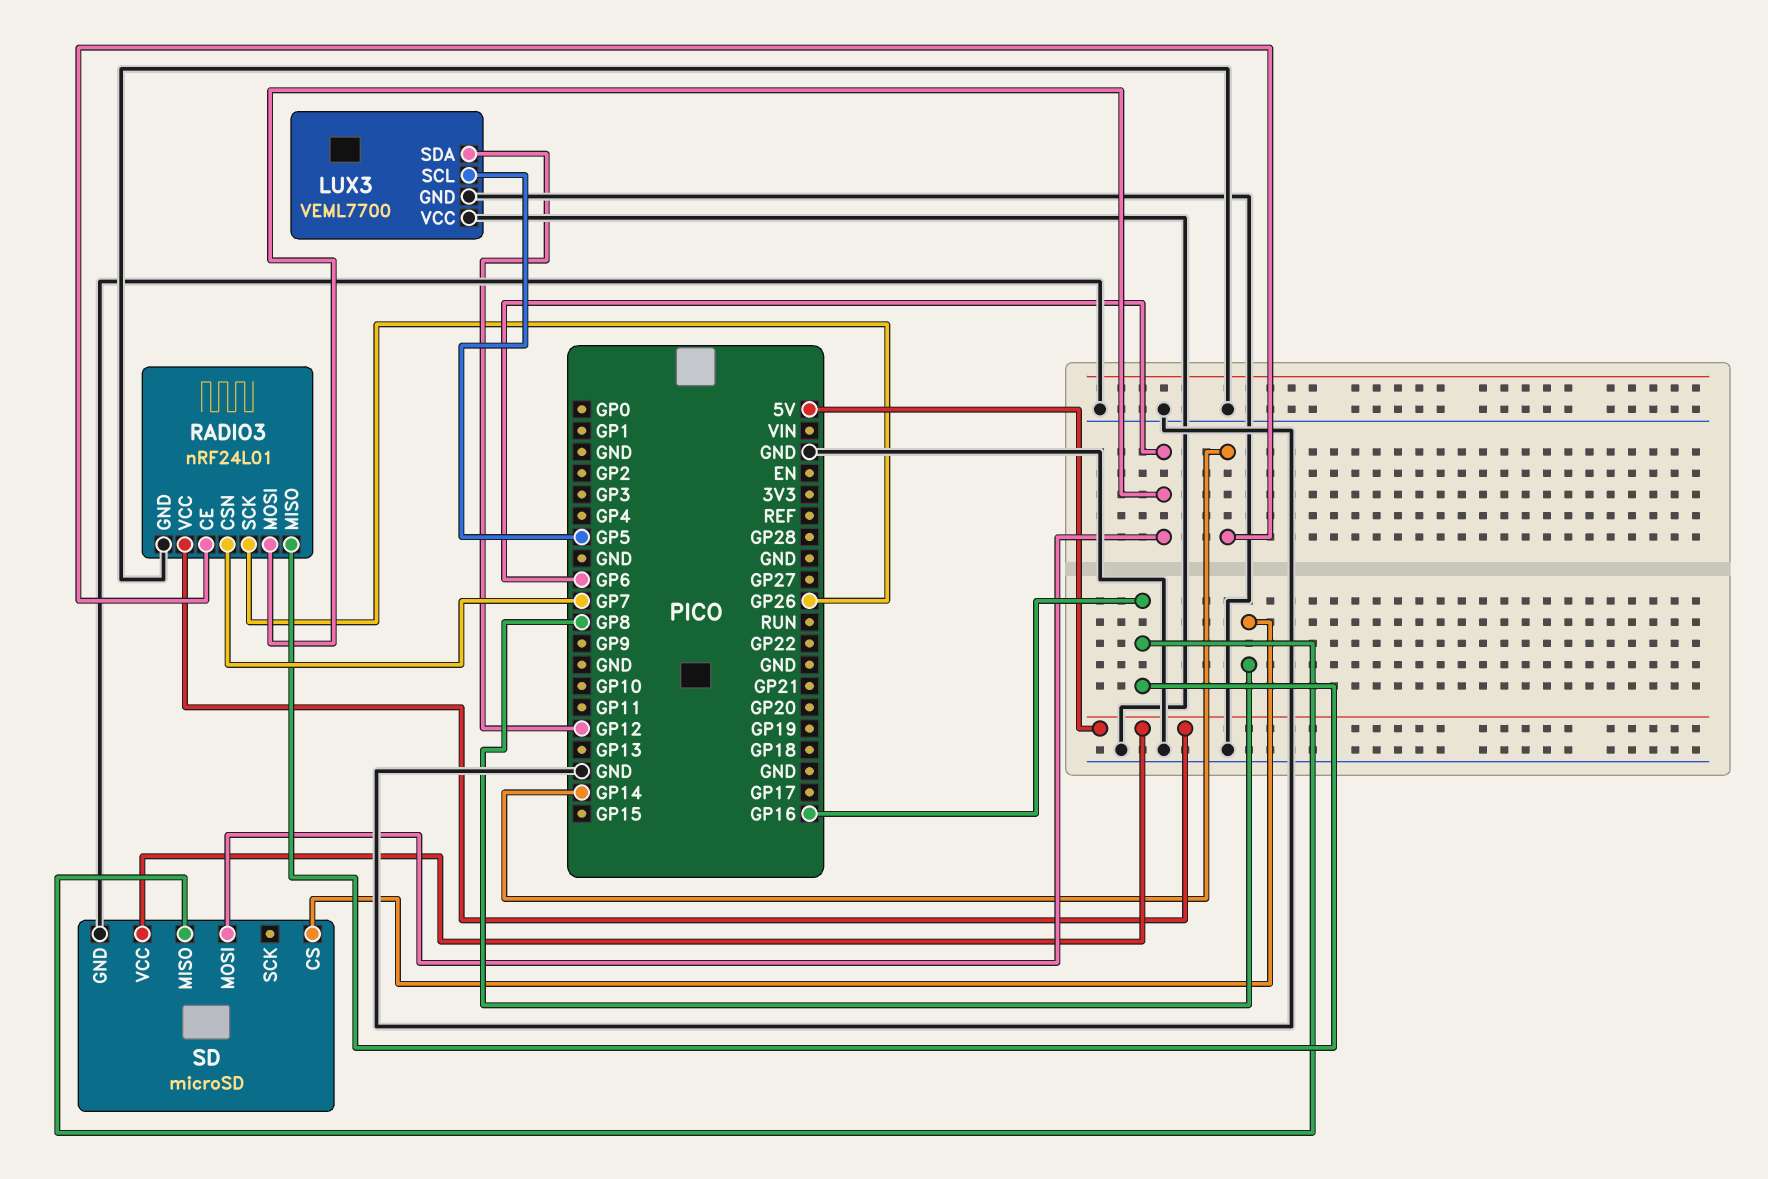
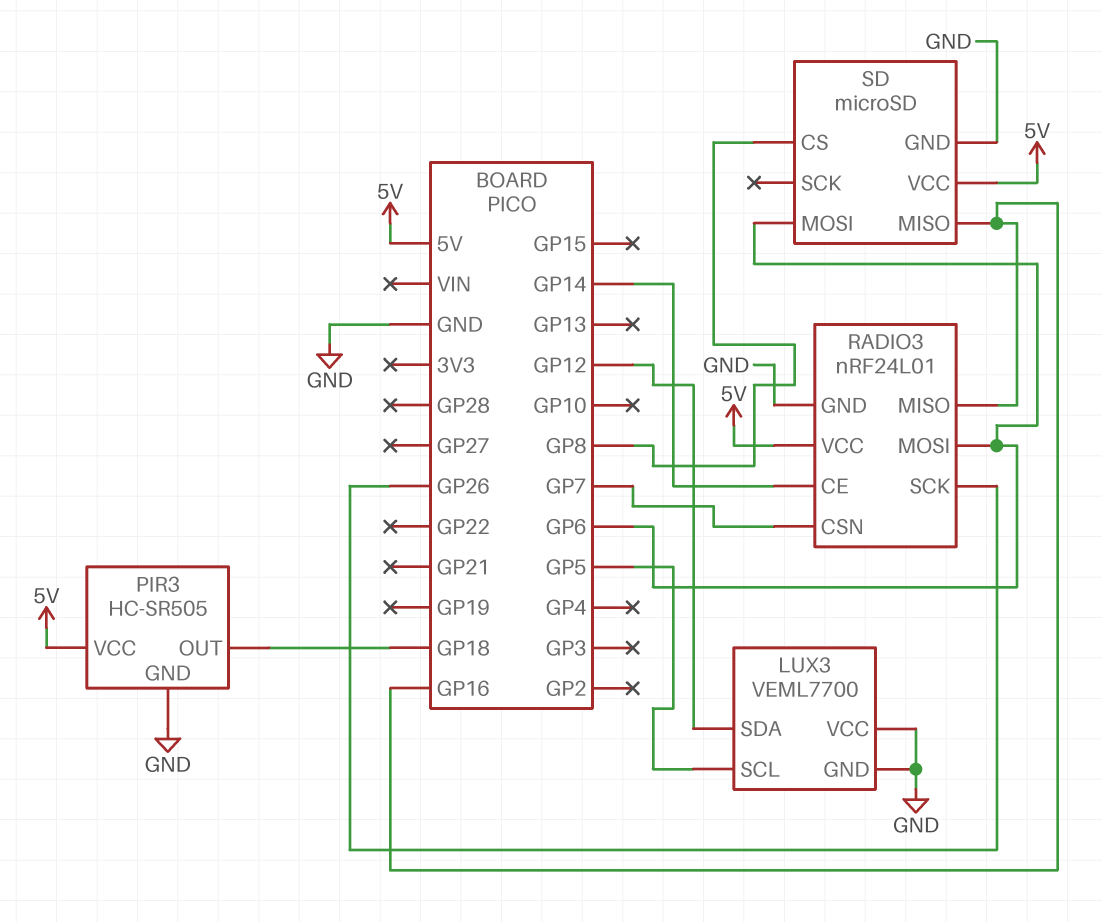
PIR3: none -> HC-SR505
PIR3 pin GND: none -> GND
PIR3 pin OUT: none -> GP18
PIR3 pin VCC: none -> 5V

